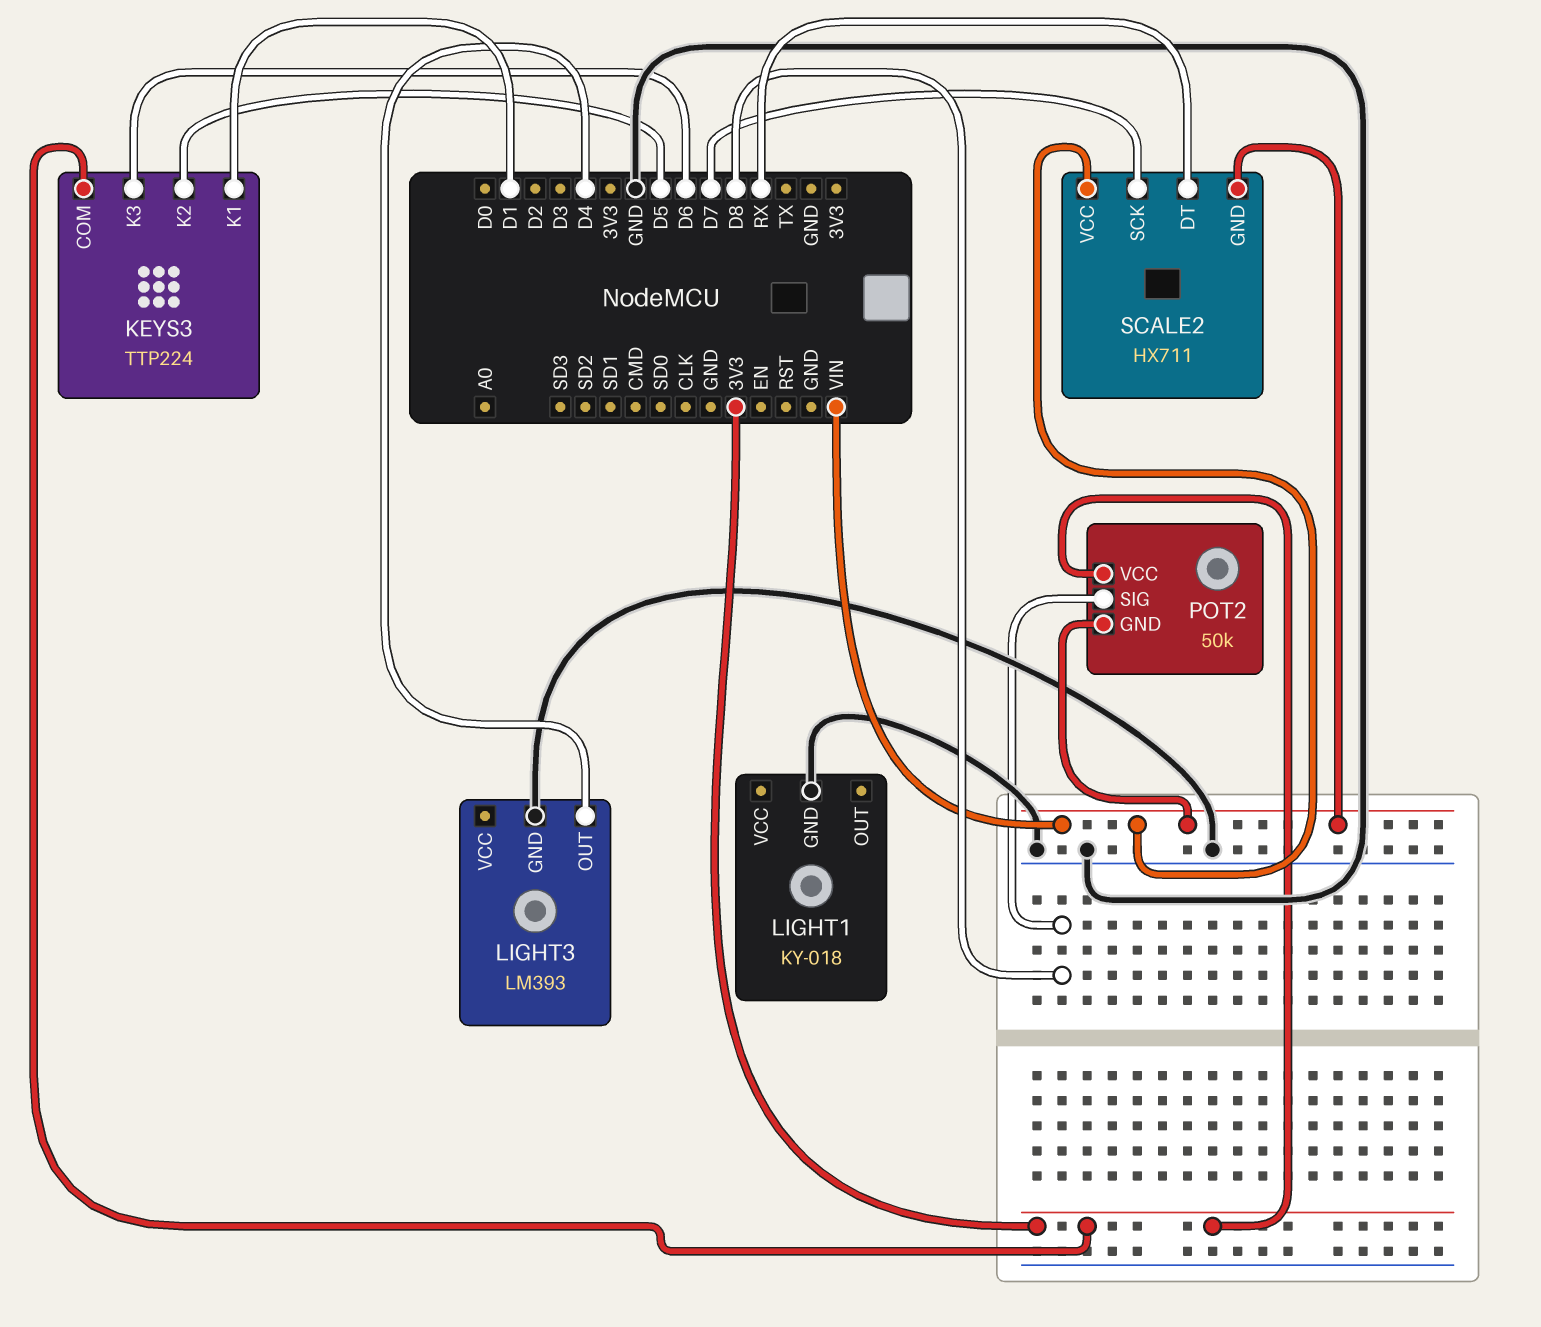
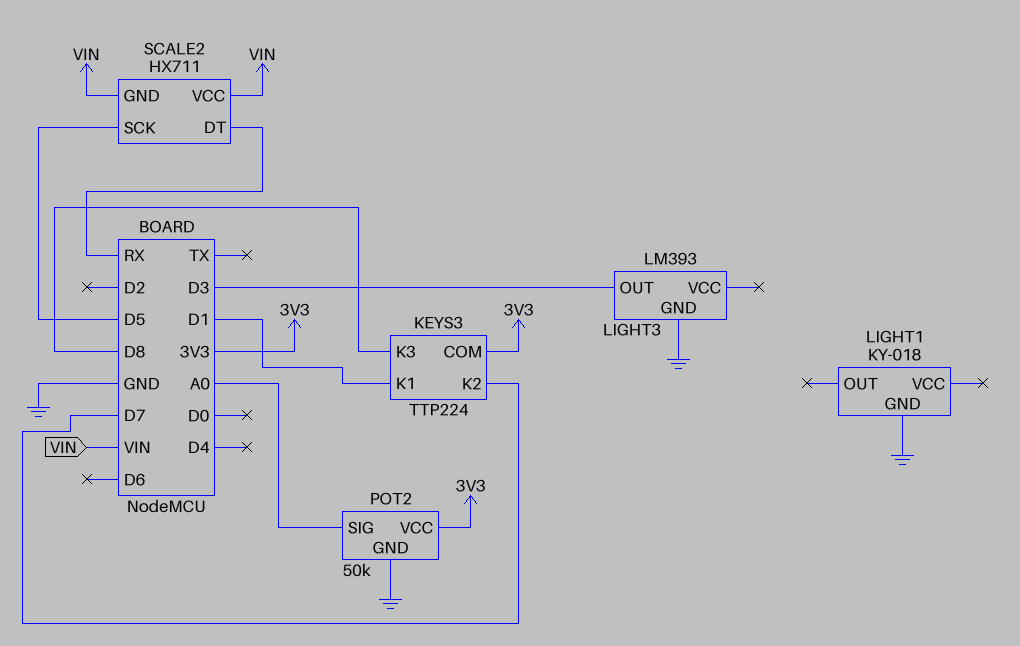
KEYS3 pin K2: D5 -> D7
KEYS3 pin K3: D6 -> D8
LIGHT3 pin OUT: D4 -> D3
POT2 pin GND: VIN -> GND
POT2 pin SIG: D8 -> A0
SCALE2 pin SCK: D7 -> D5

